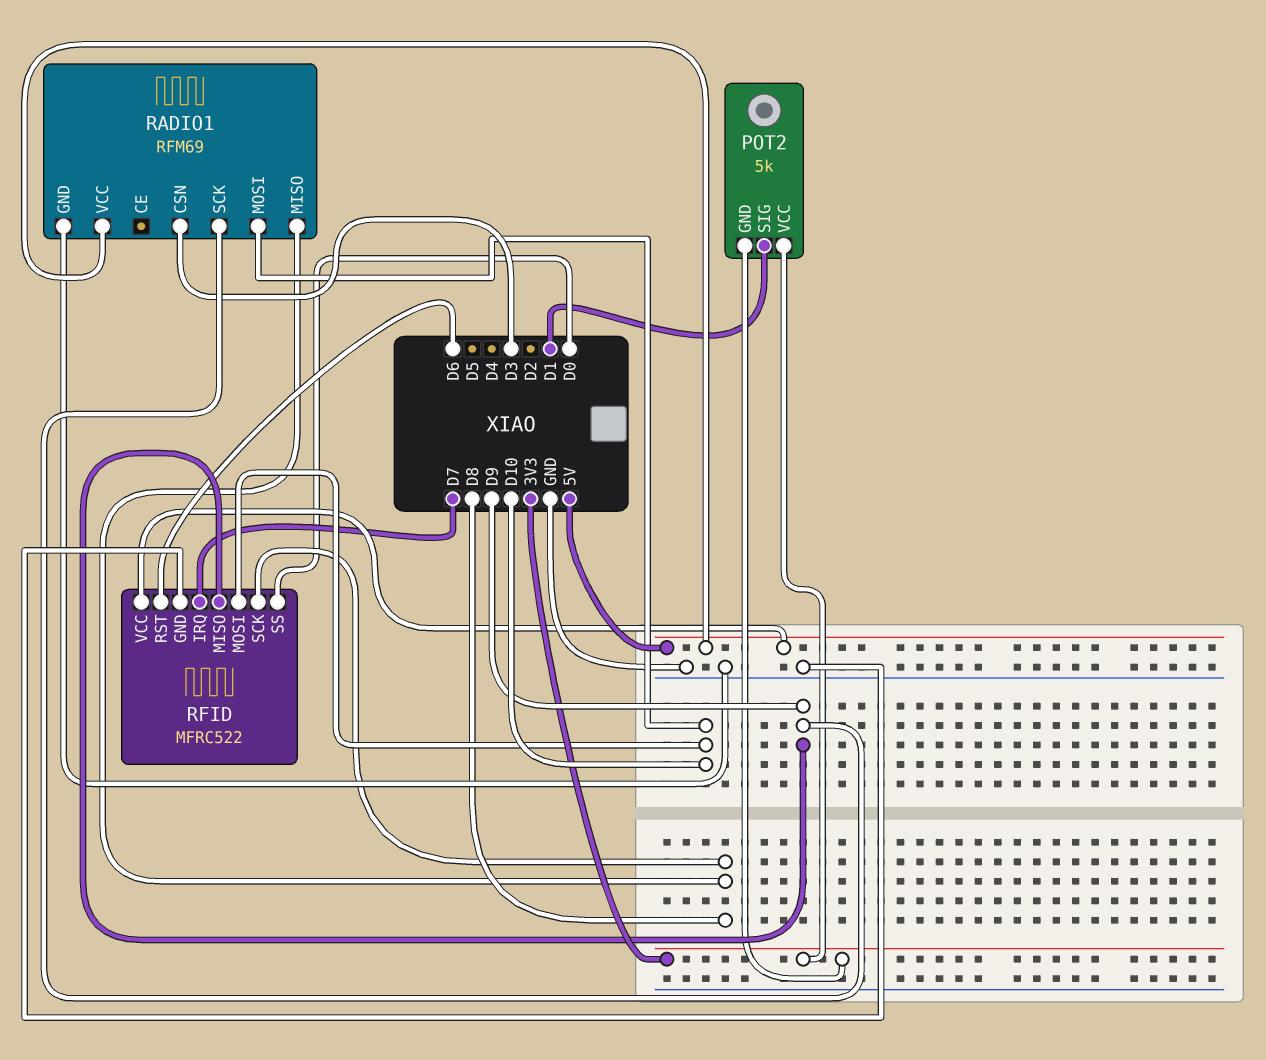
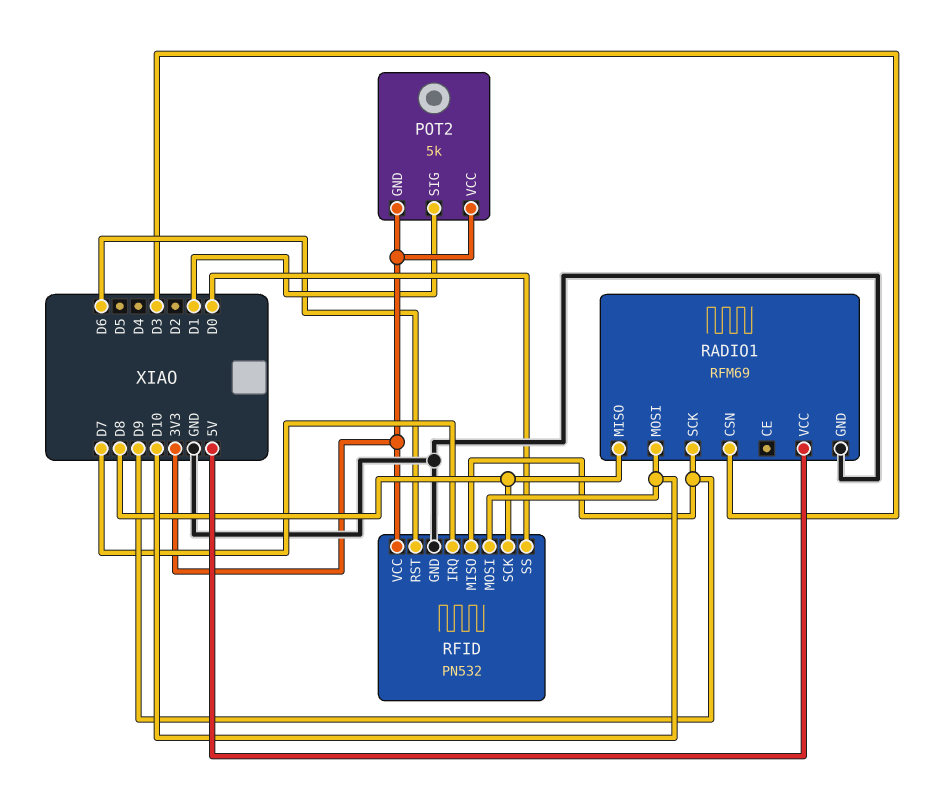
RFID: MFRC522 -> PN532
RFID pin VCC: 5V -> 3V3

